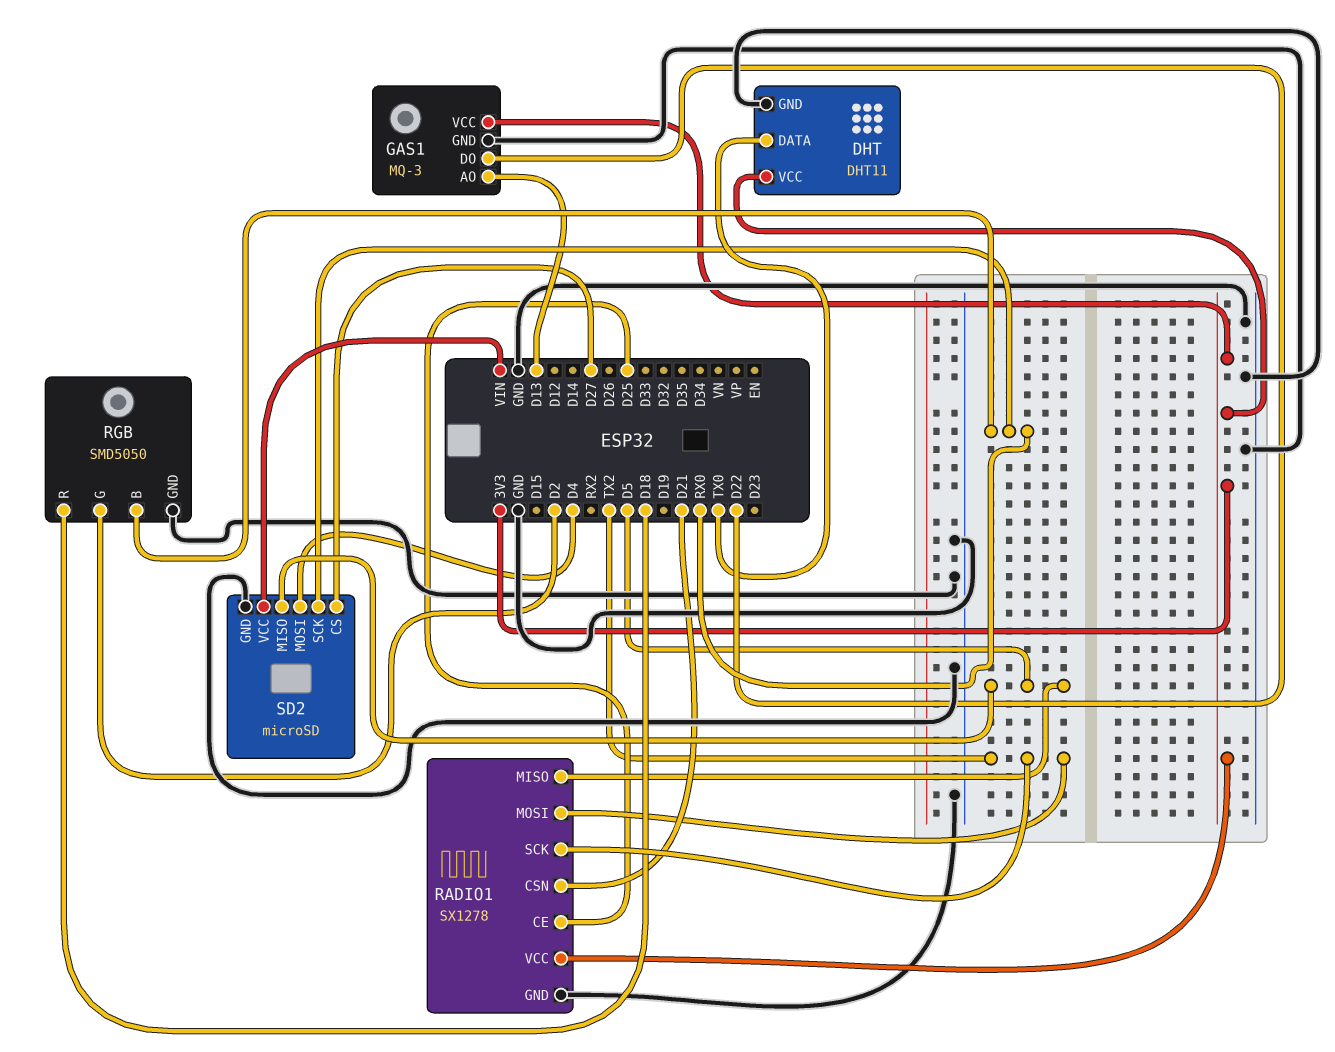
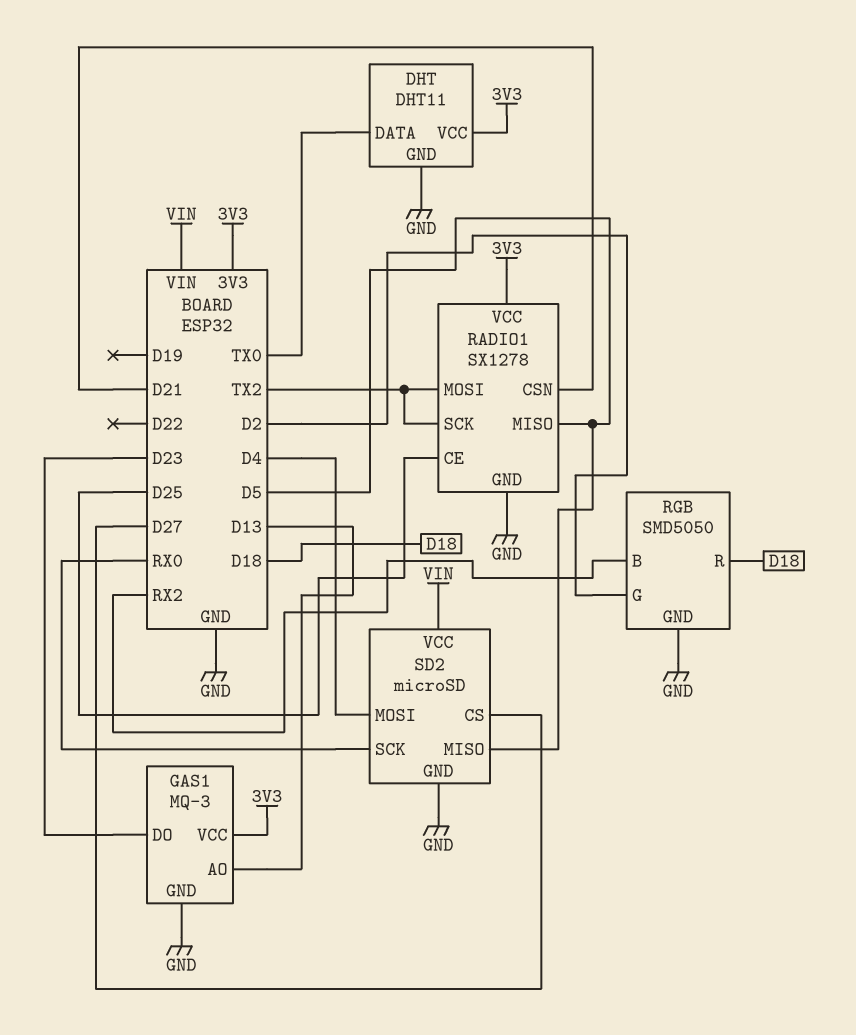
GAS1 pin DO: D22 -> D23
RGB pin B: RX0 -> RX2

